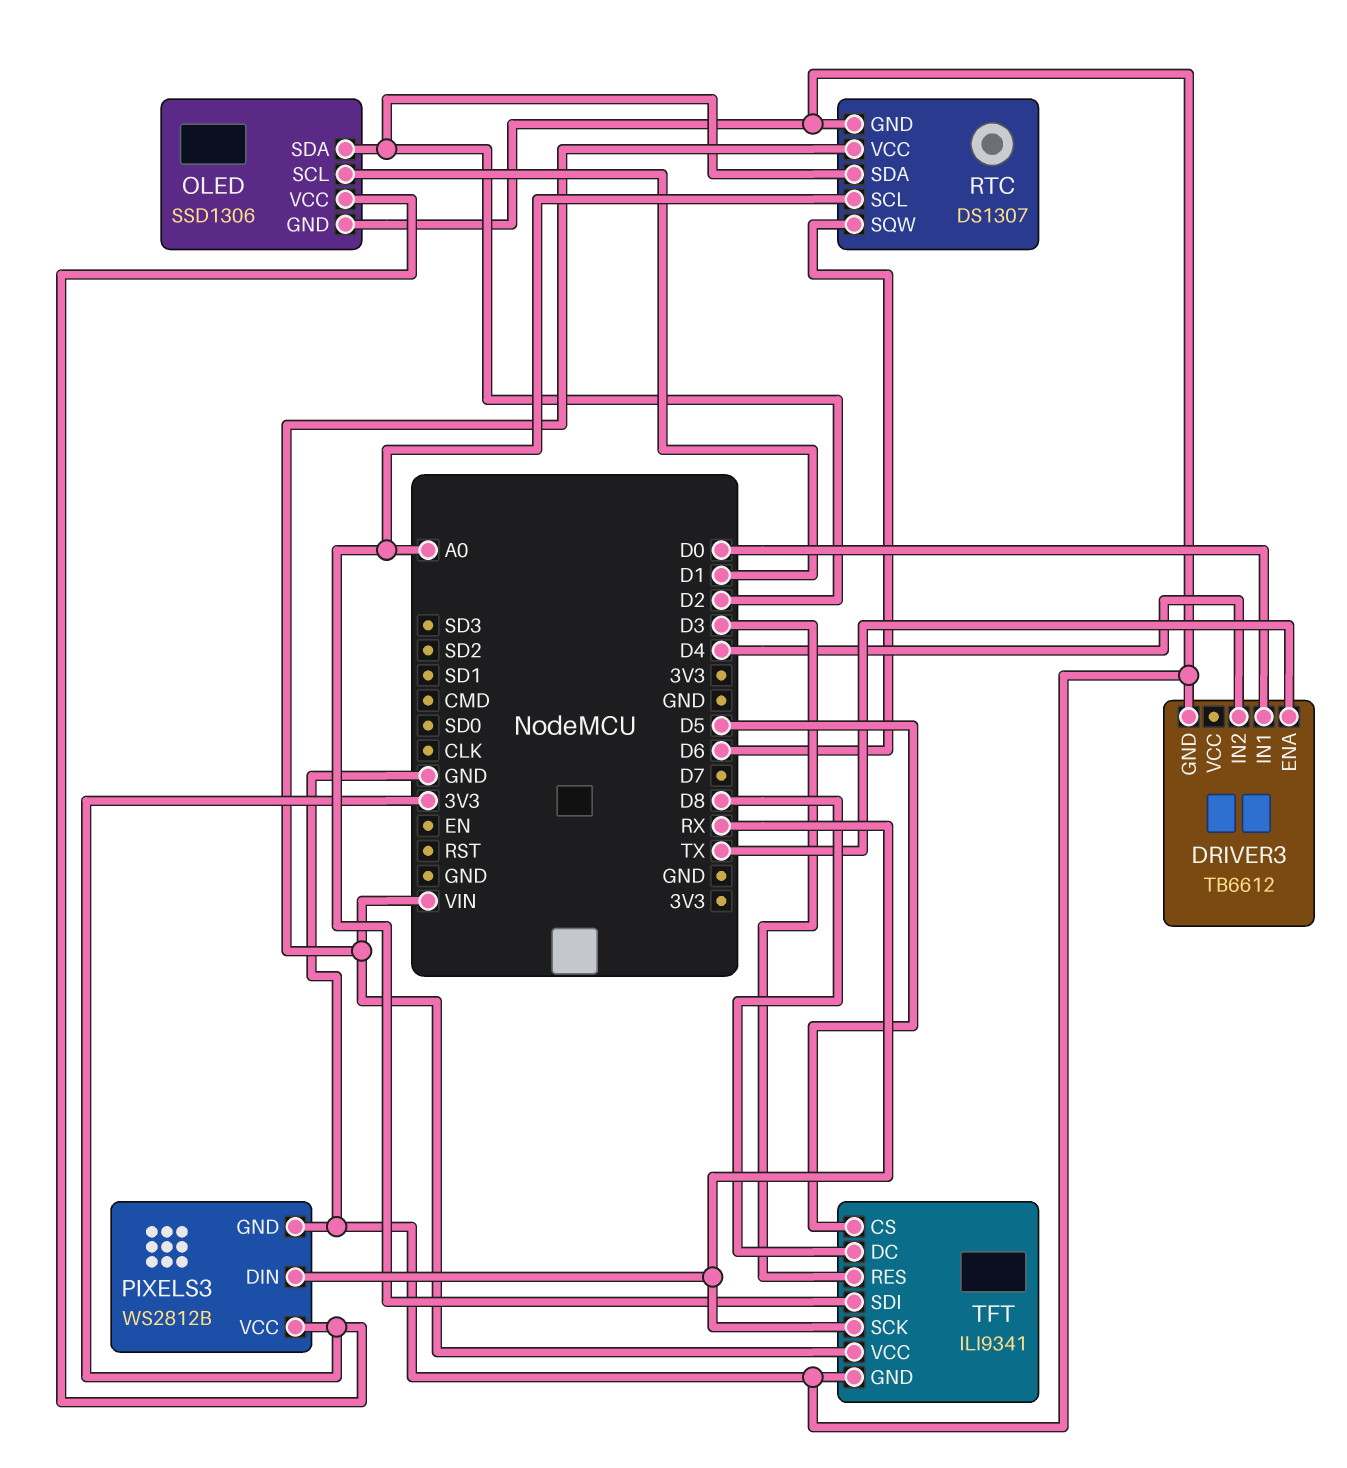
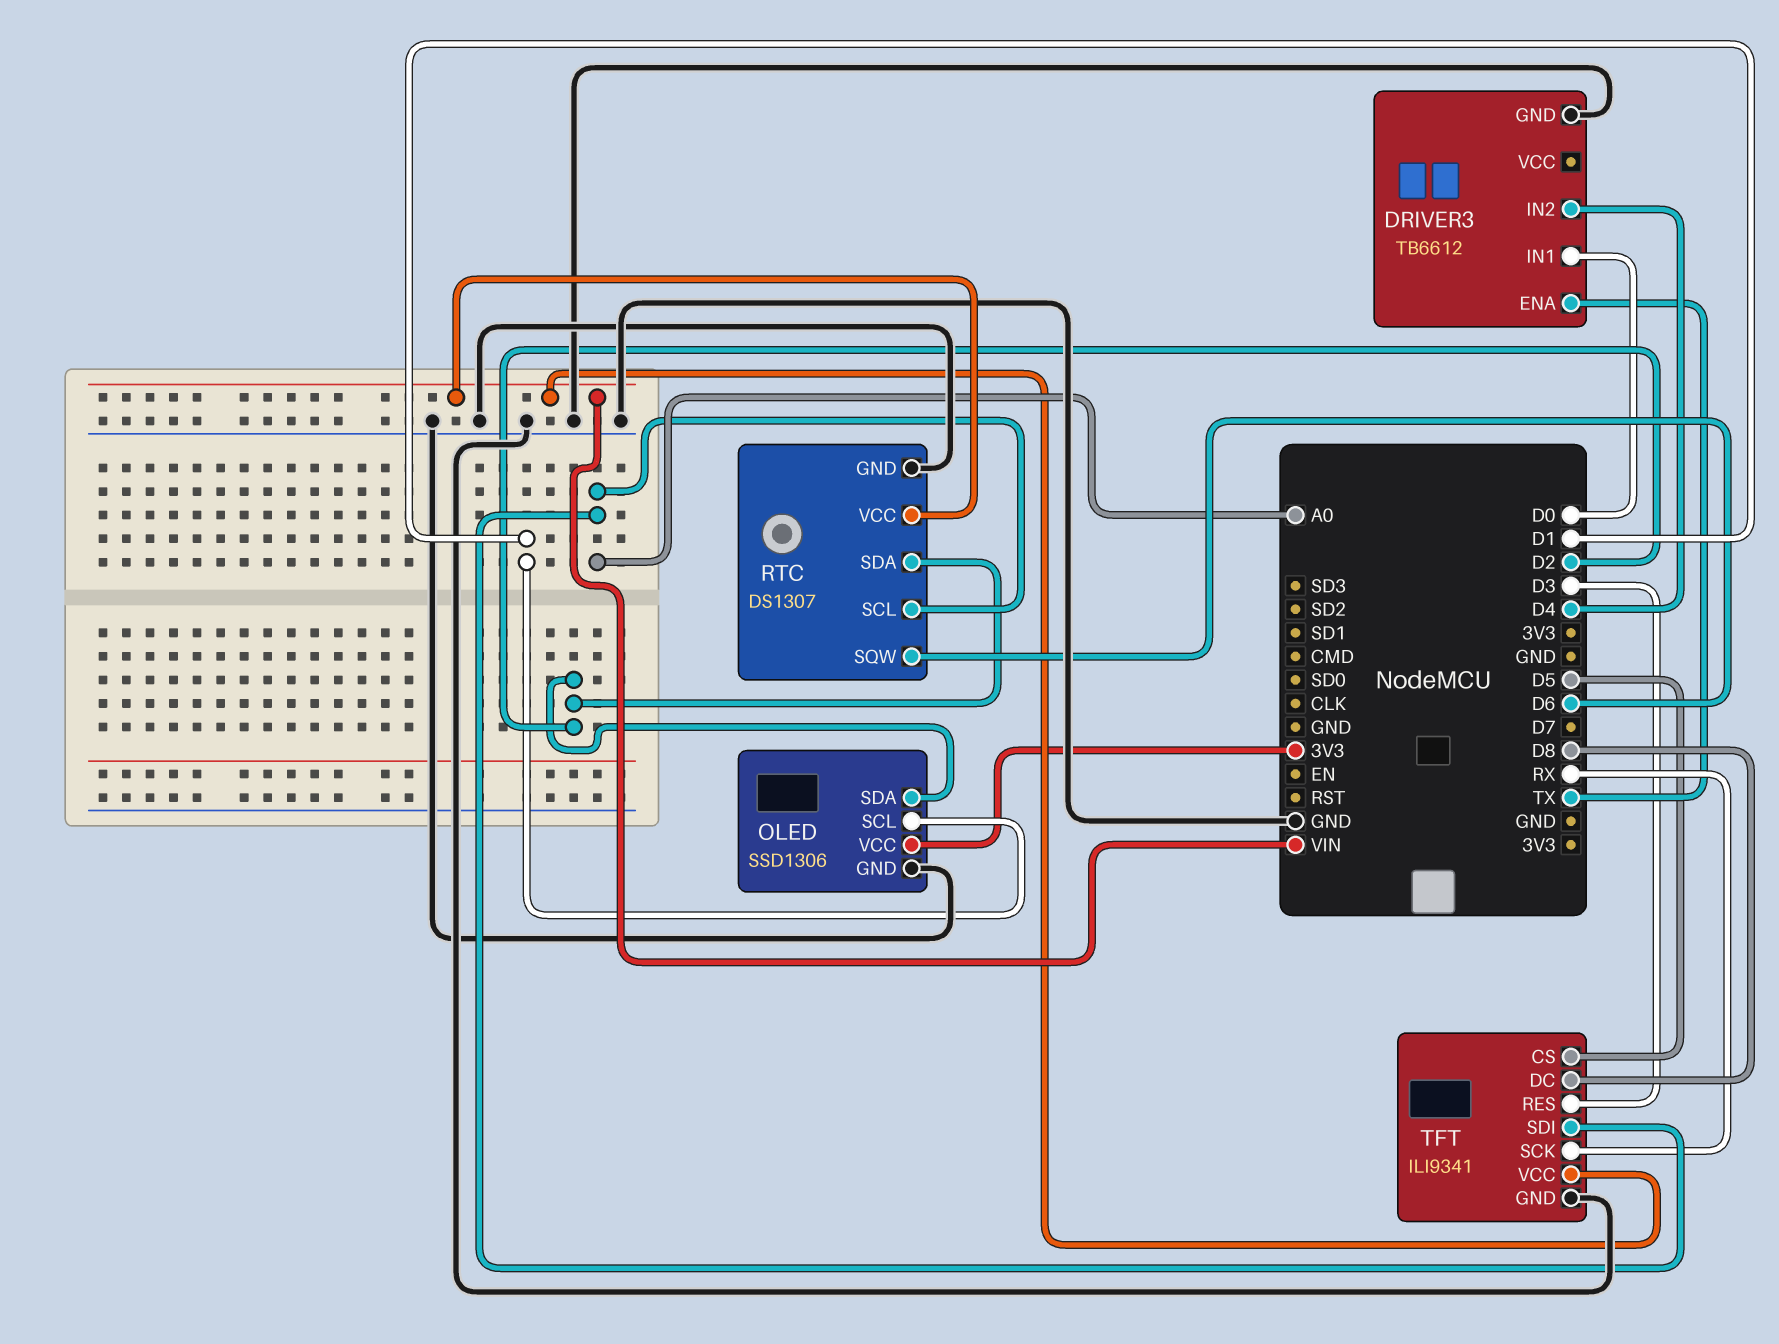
PIXELS3: WS2812B -> none
PIXELS3 pin DIN: RX -> none
PIXELS3 pin GND: GND -> none
PIXELS3 pin VCC: 3V3 -> none

